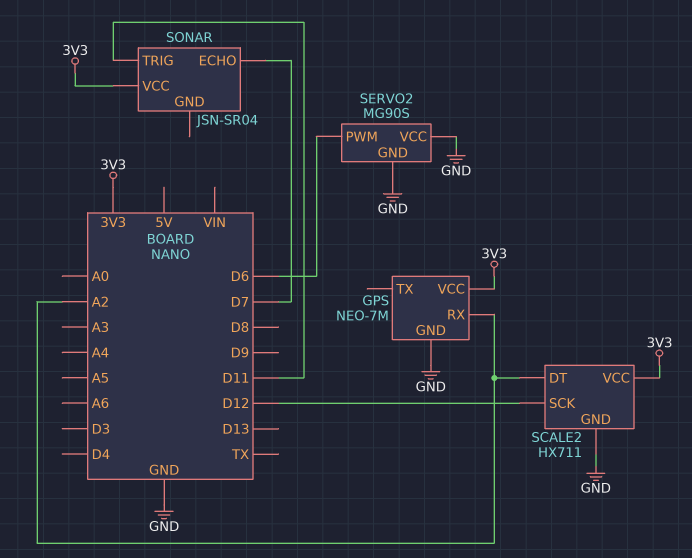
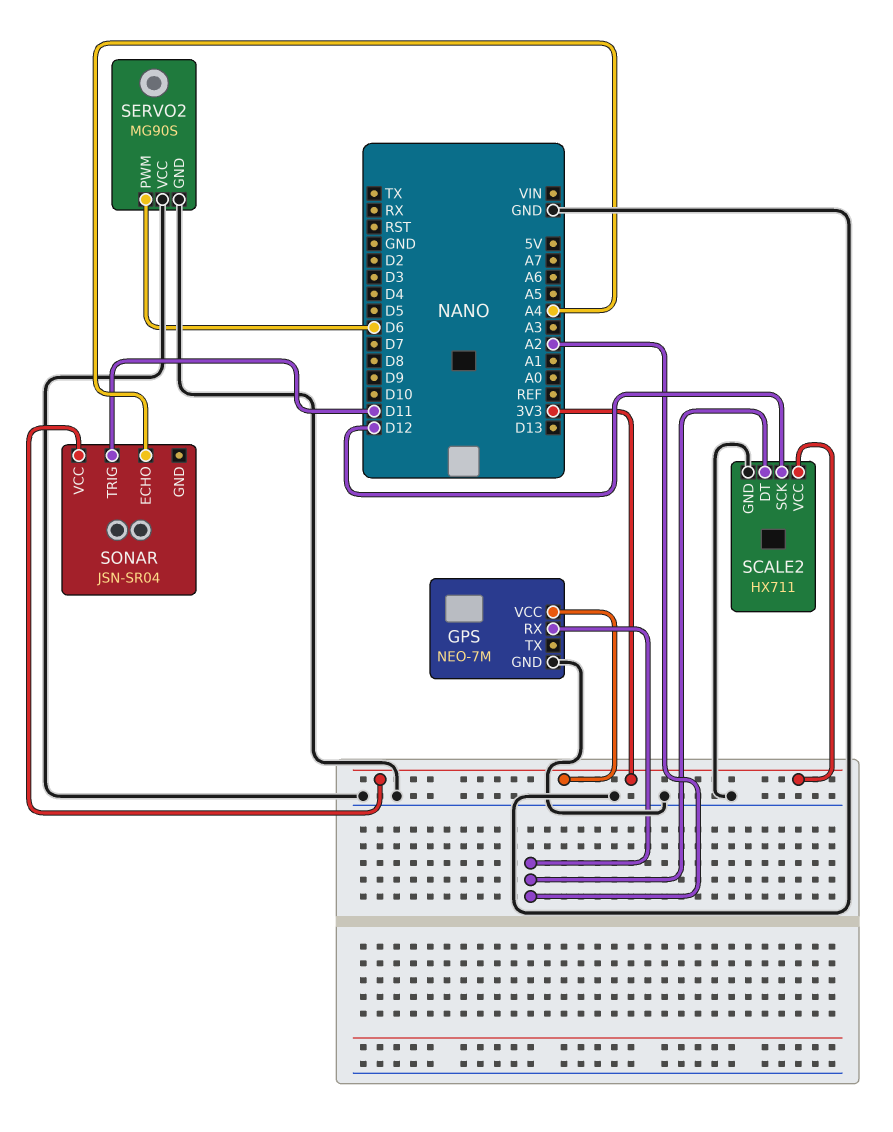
SONAR pin ECHO: D7 -> A4

